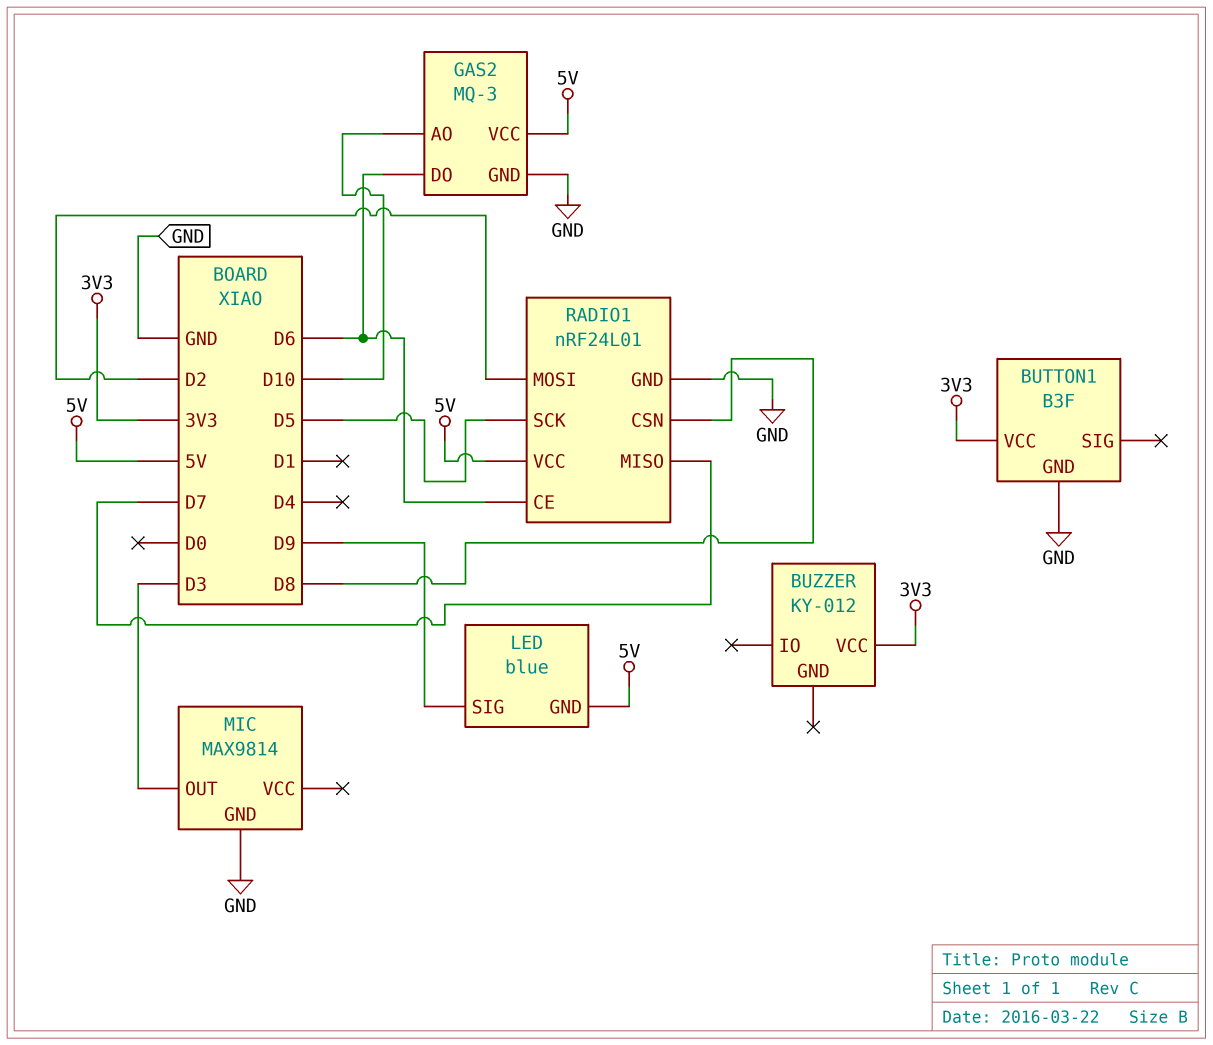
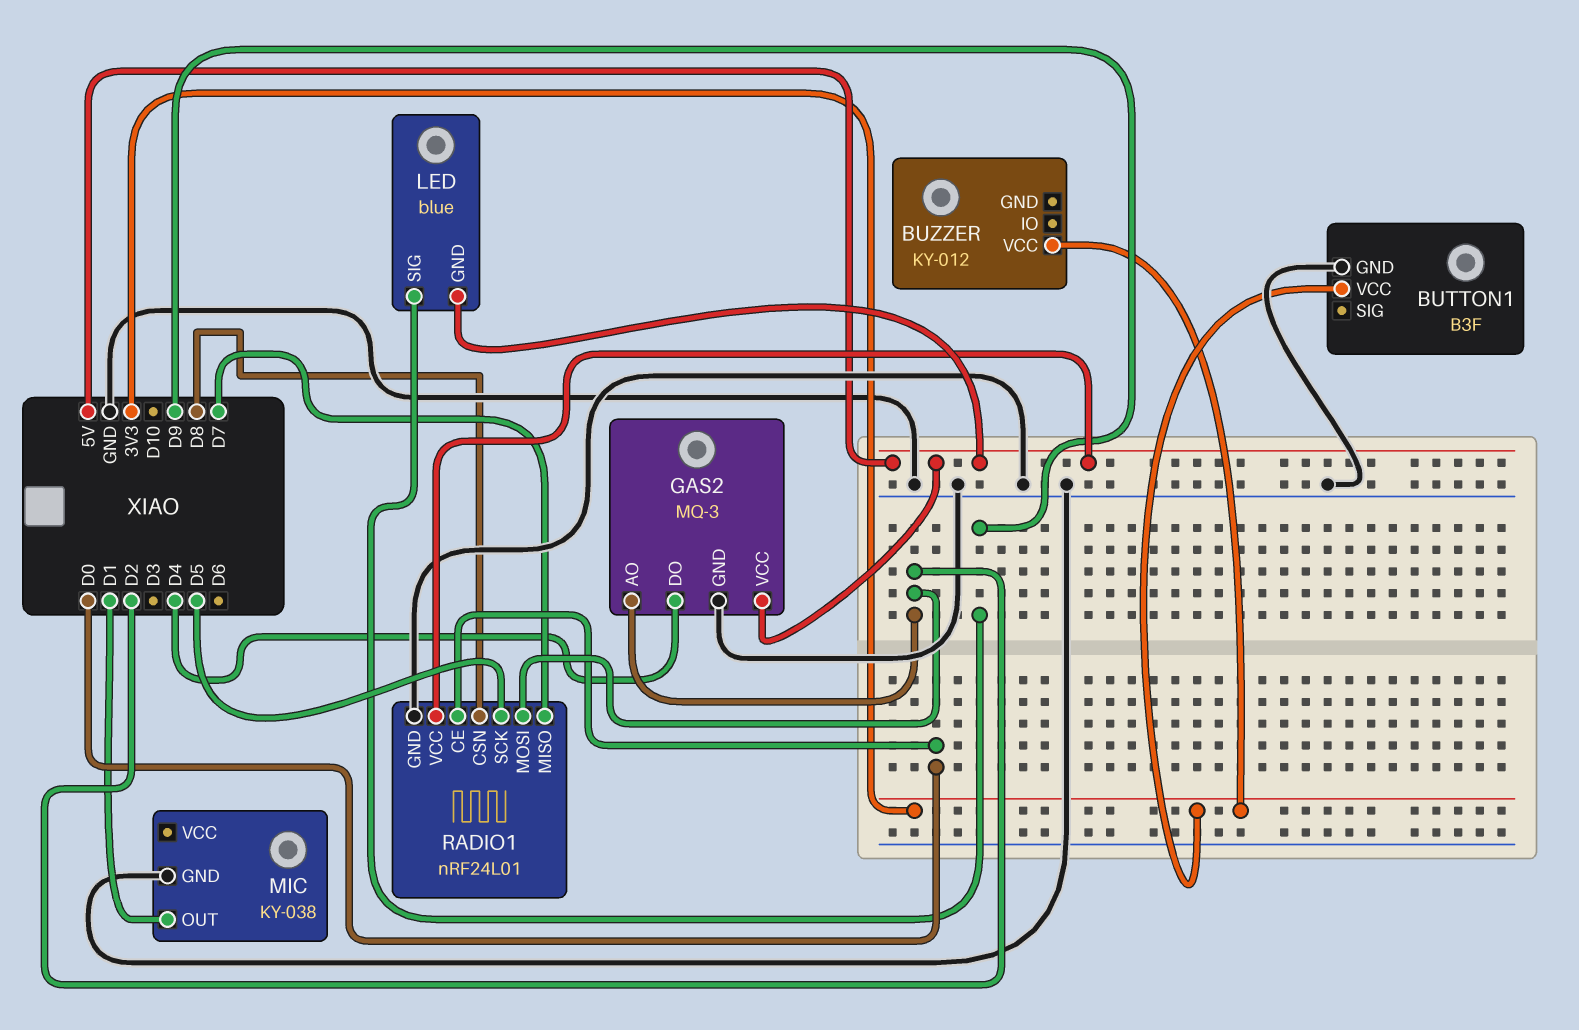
GAS2 pin AO: D10 -> D2
GAS2 pin DO: D6 -> D4
MIC: MAX9814 -> KY-038
MIC pin OUT: D3 -> D1
RADIO1 pin CE: D6 -> D0

